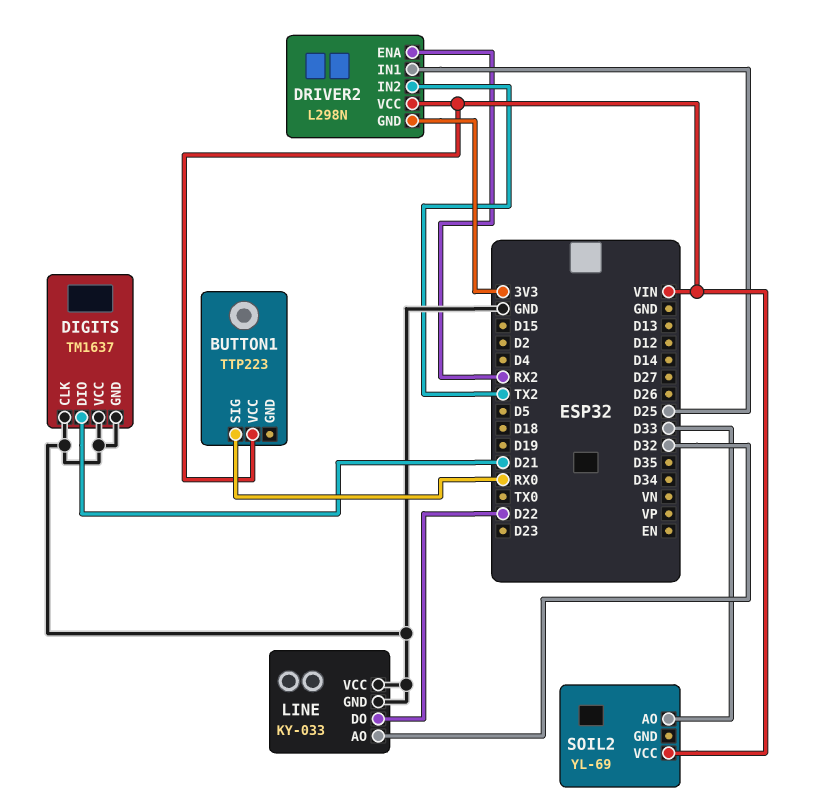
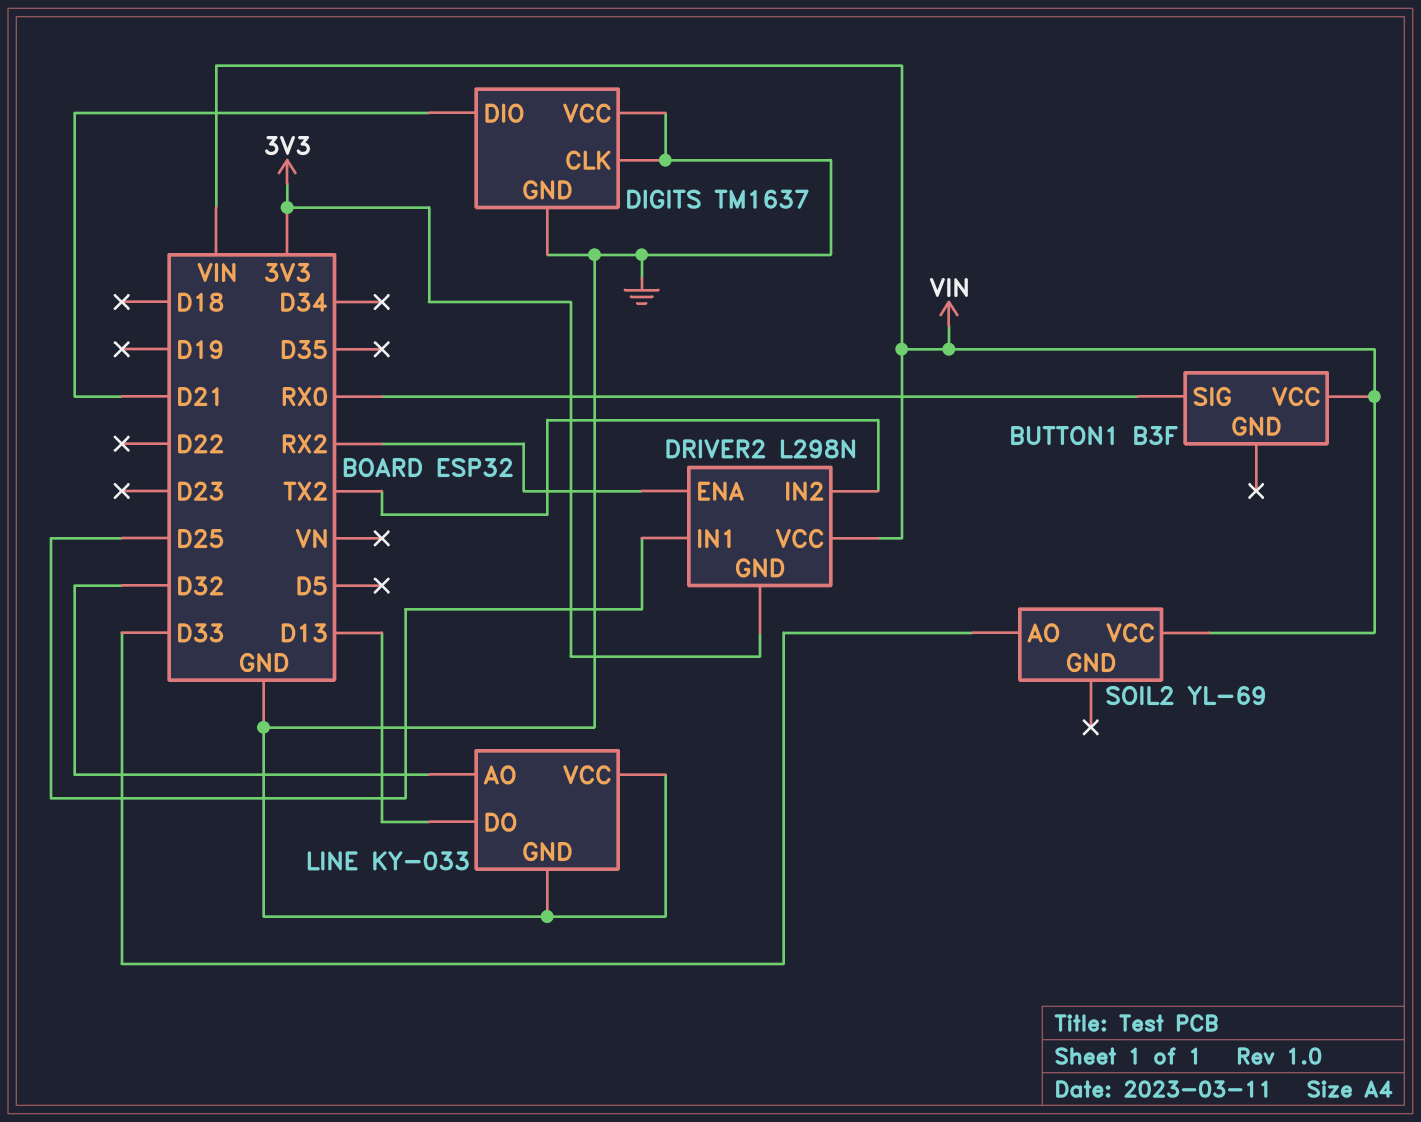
BUTTON1: TTP223 -> B3F
LINE pin DO: D22 -> D13

